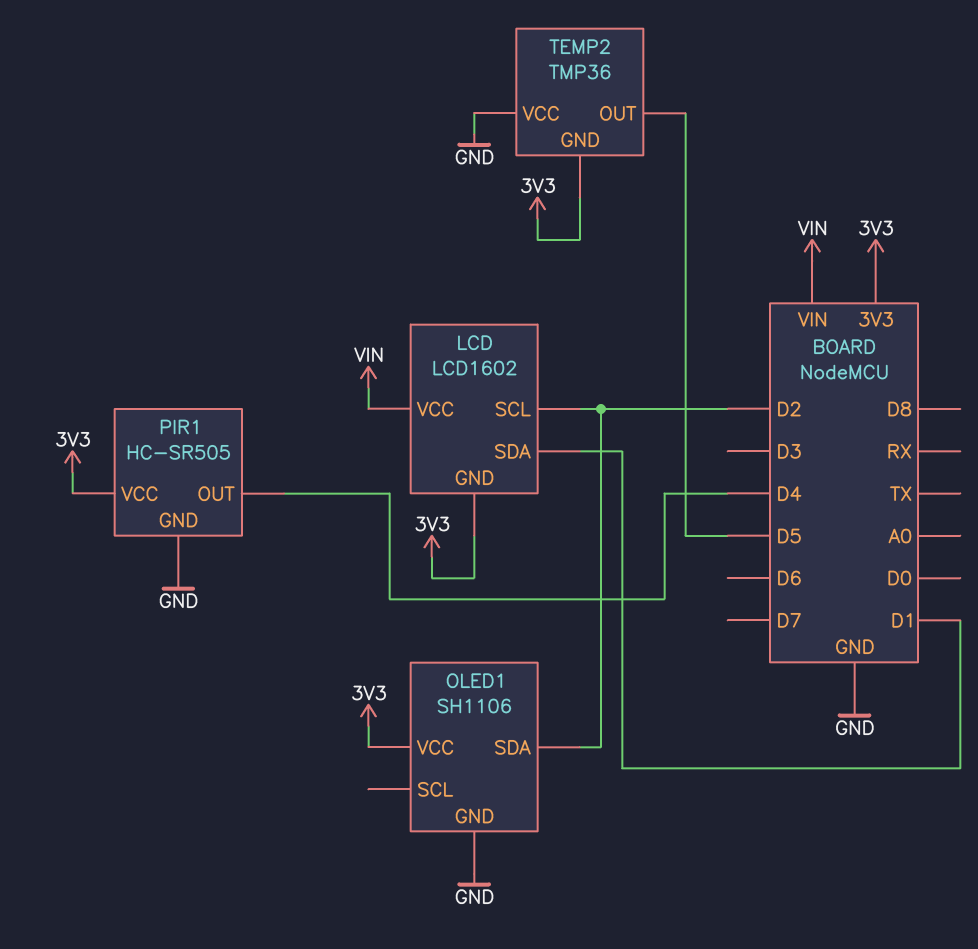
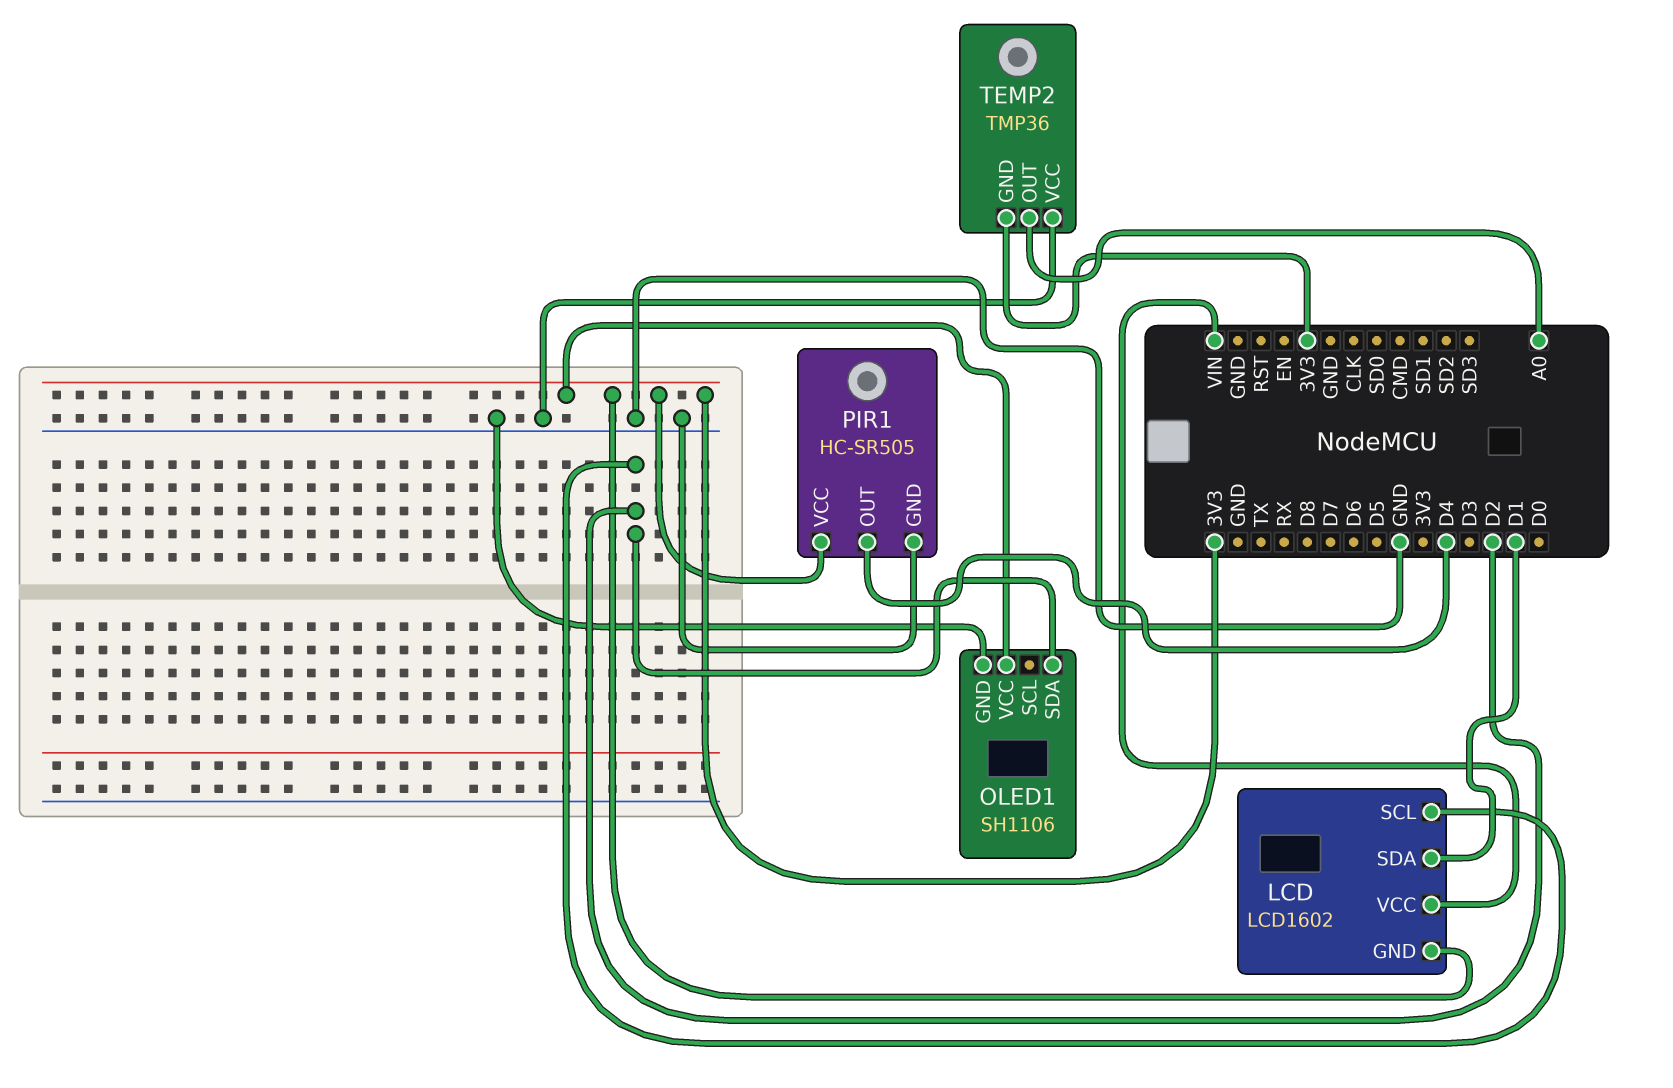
TEMP2 pin OUT: D5 -> A0

